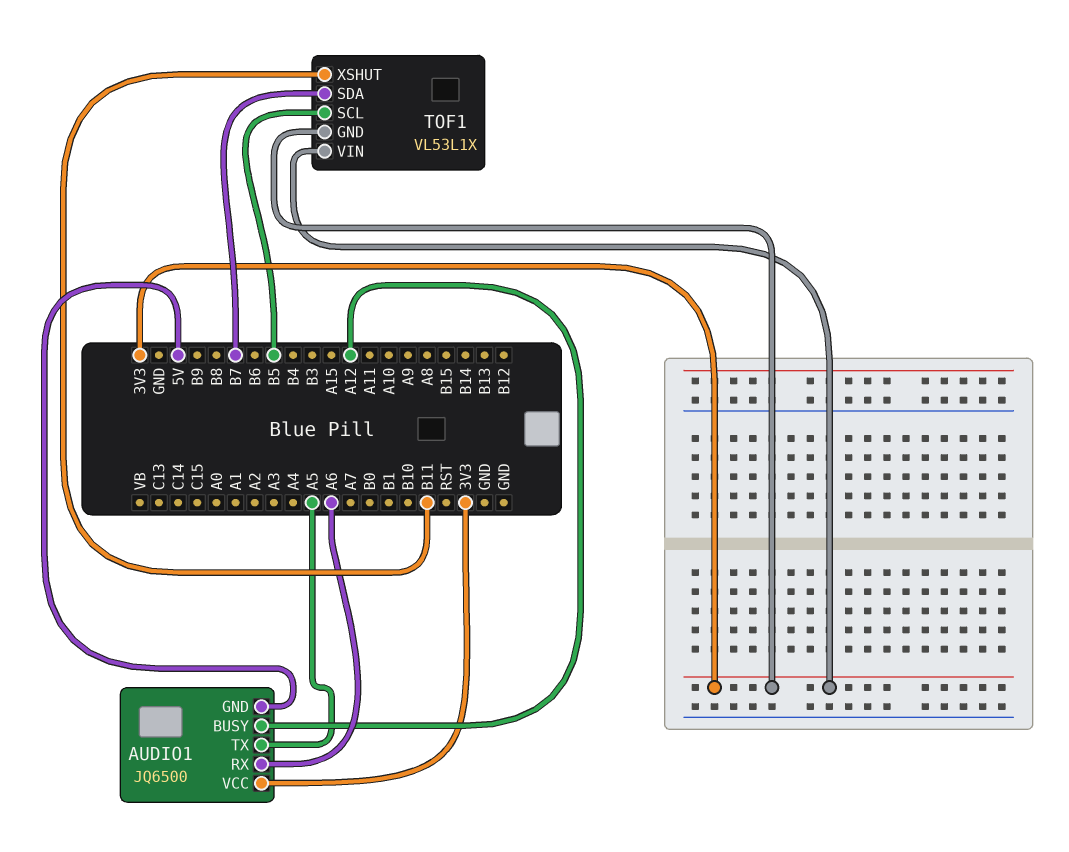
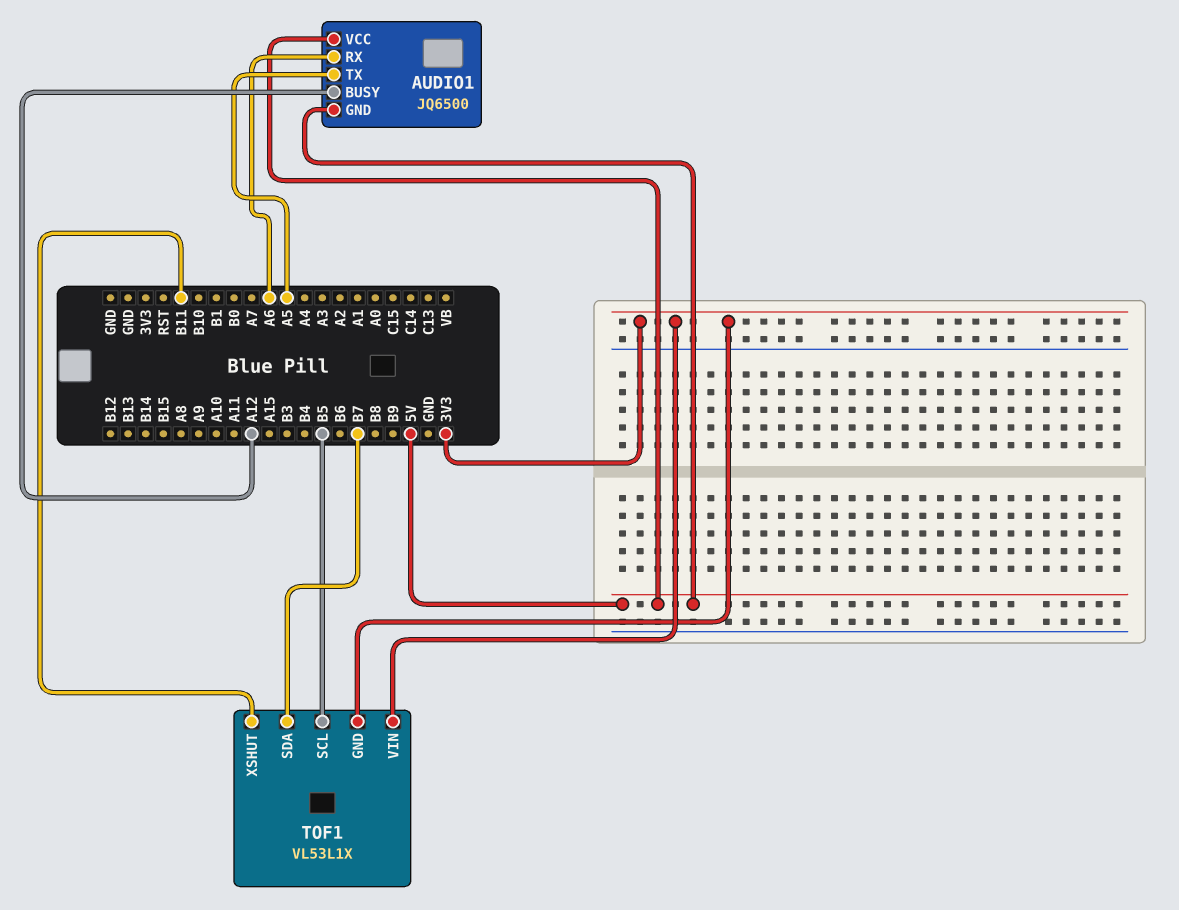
AUDIO1 pin VCC: 3V3 -> 5V

